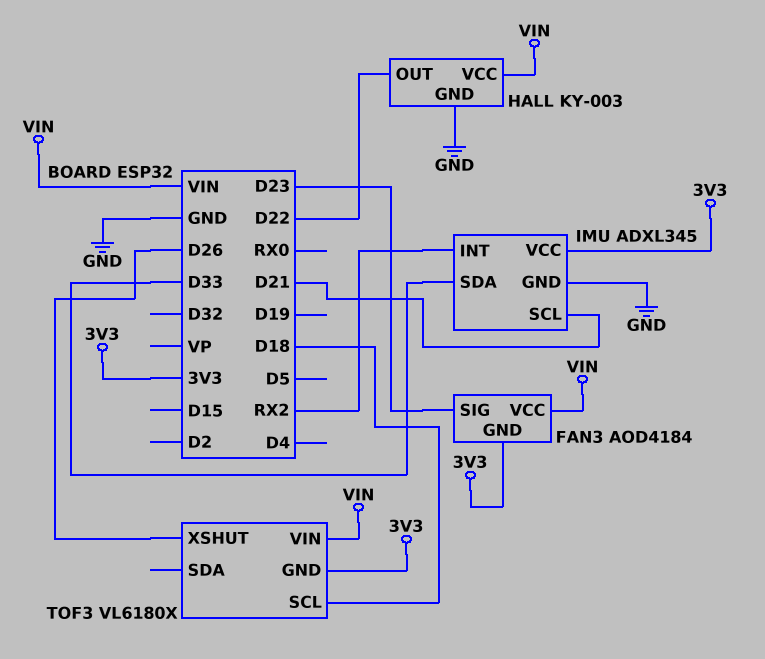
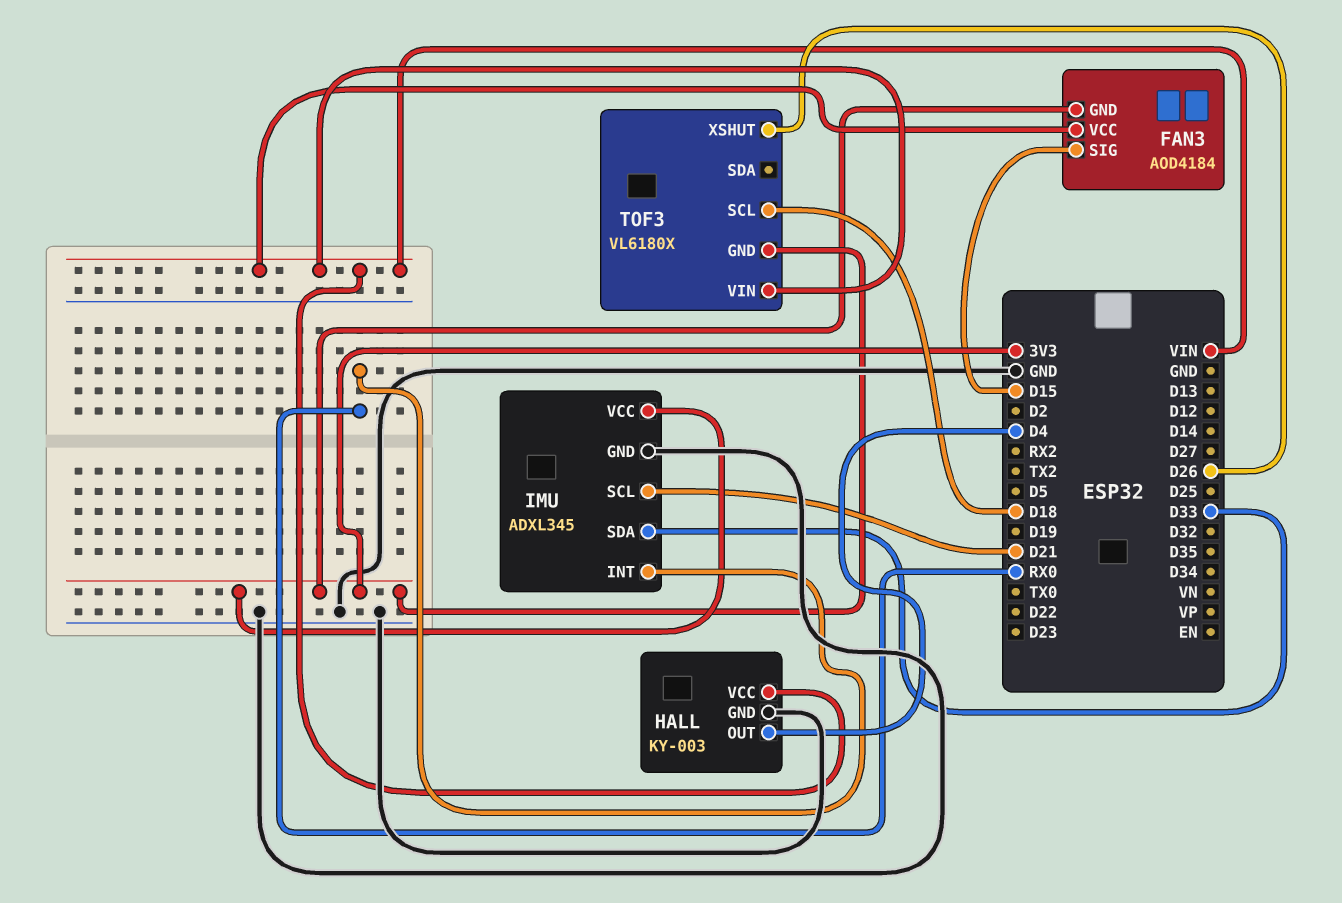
FAN3 pin SIG: D23 -> D15
HALL pin OUT: D22 -> D4
IMU pin INT: RX2 -> RX0

